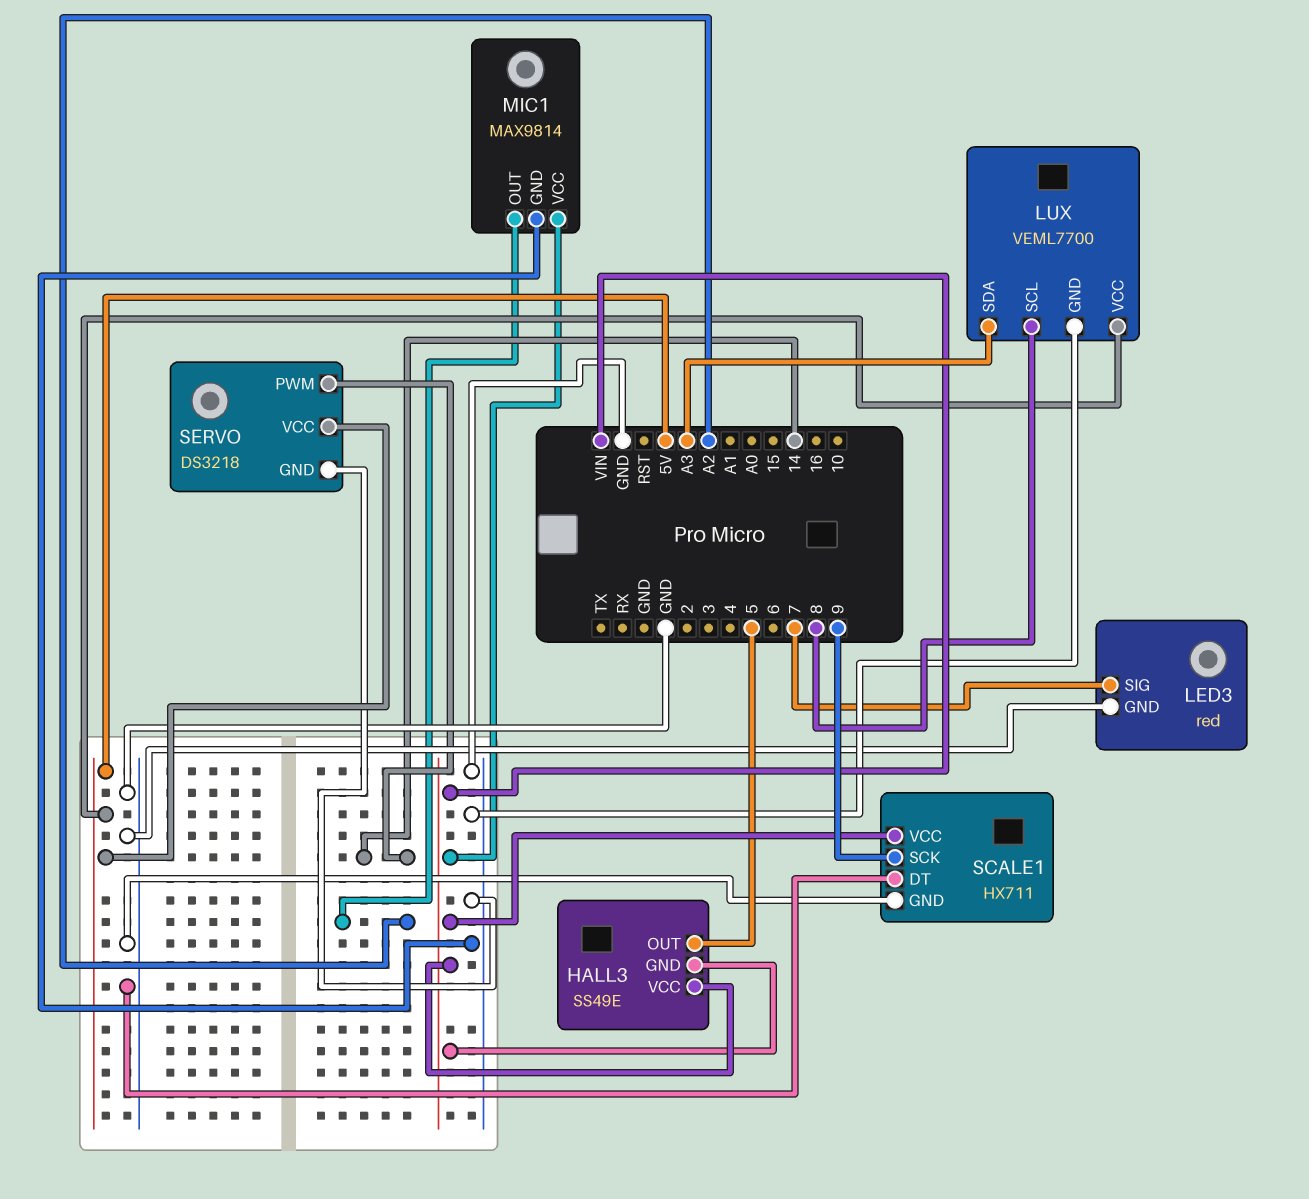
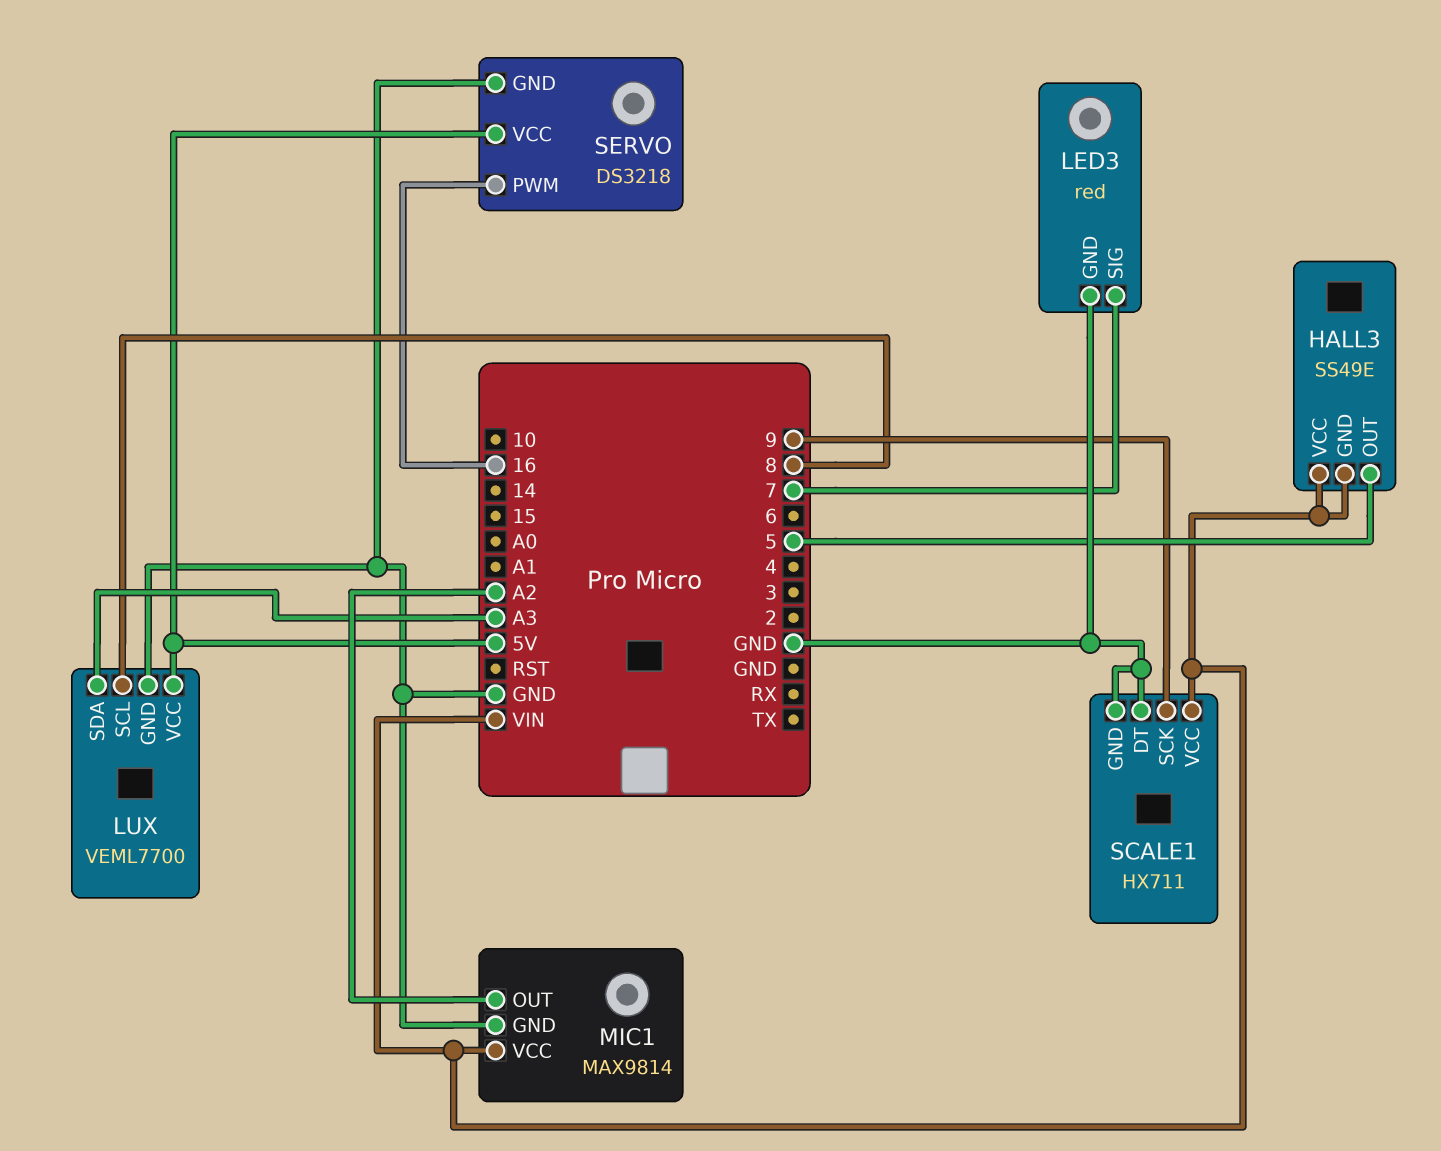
SERVO pin PWM: 14 -> 16

